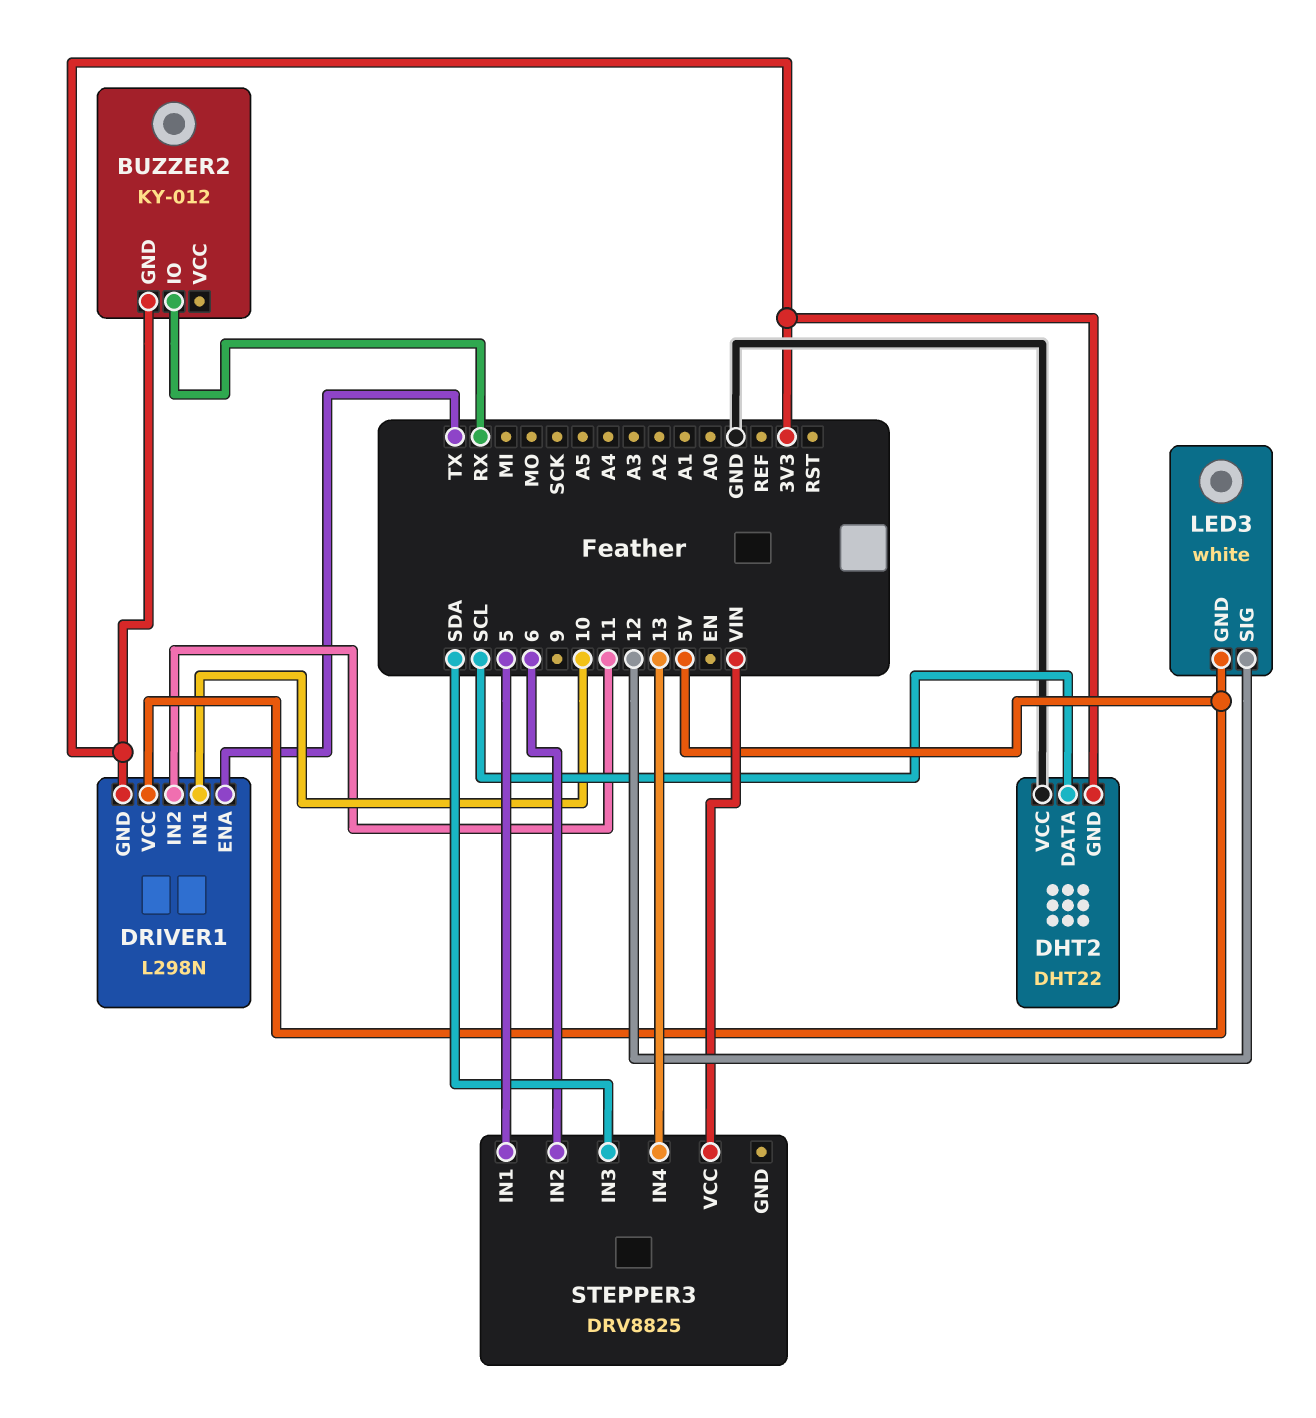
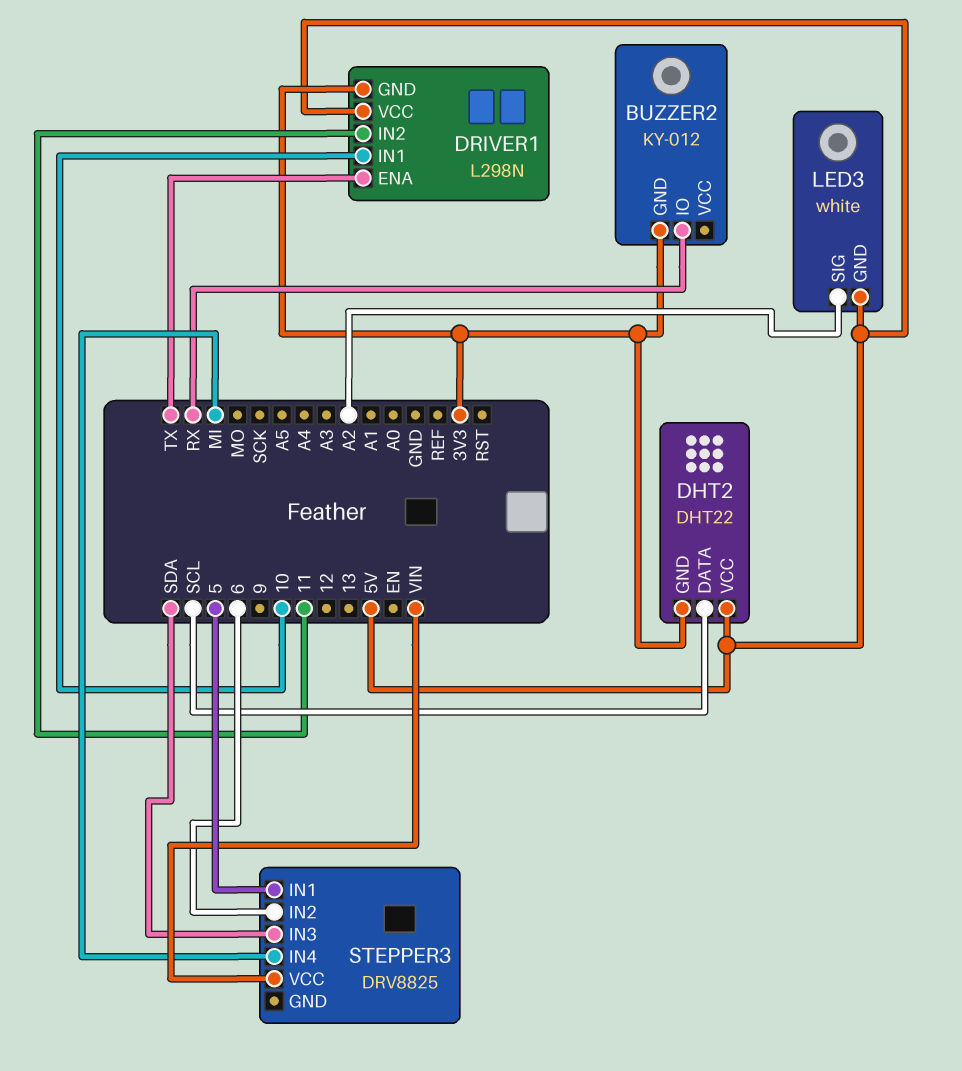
DHT2 pin VCC: GND -> 5V
LED3 pin SIG: 12 -> A2
STEPPER3 pin IN4: 13 -> MI

